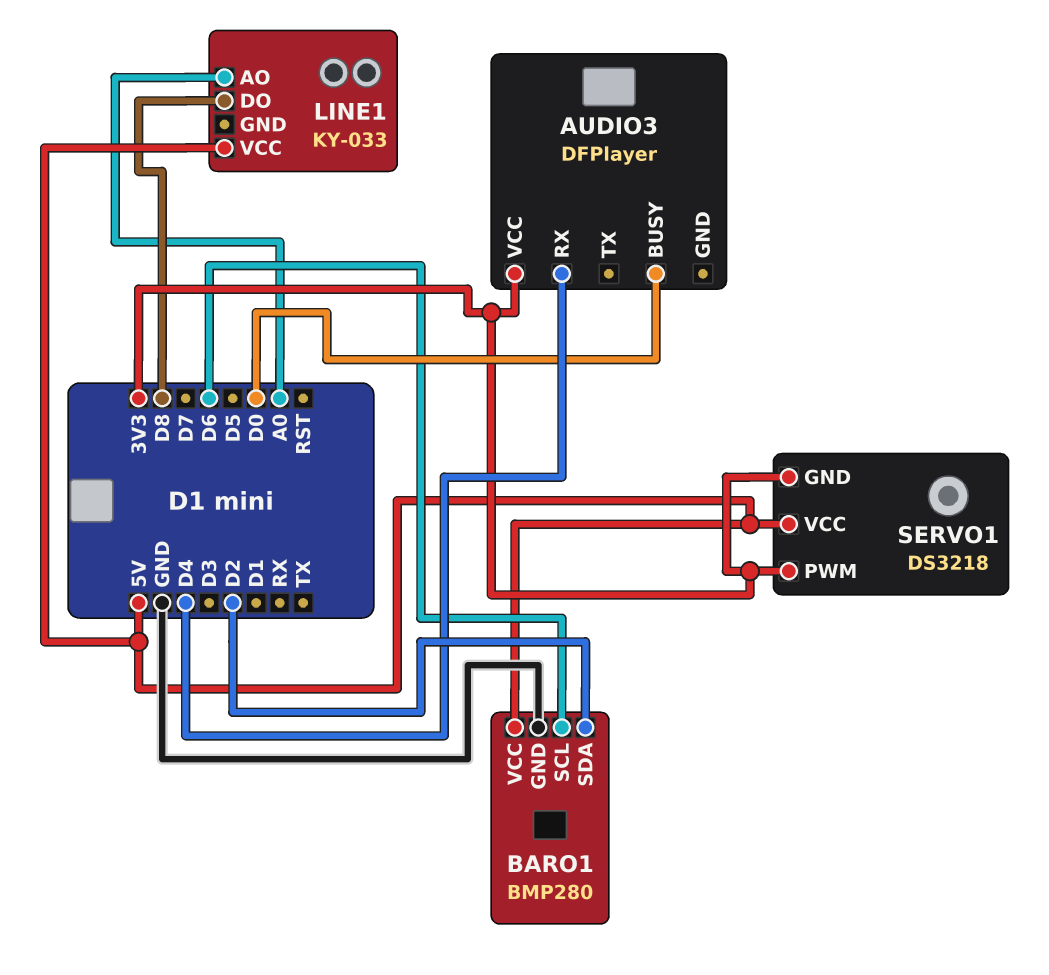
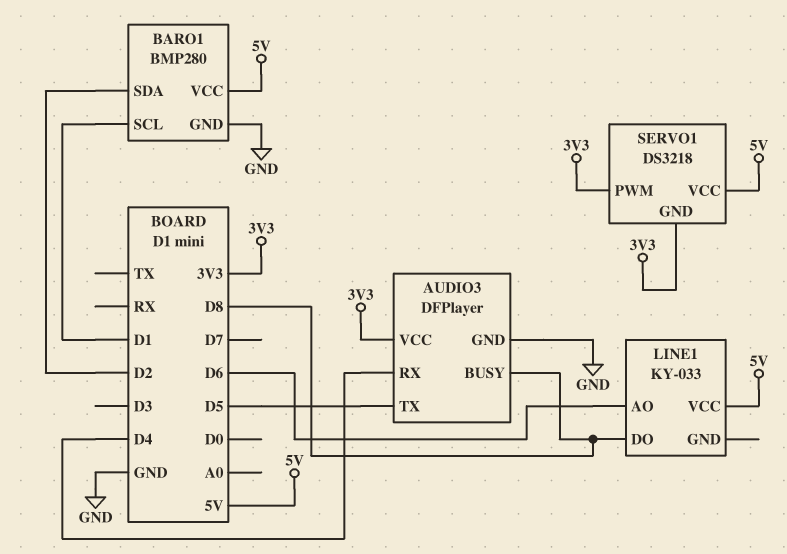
AUDIO3 pin BUSY: D0 -> D8
AUDIO3 pin GND: none -> GND
AUDIO3 pin TX: none -> D5
BARO1 pin SCL: D6 -> D1
LINE1 pin AO: A0 -> D6

